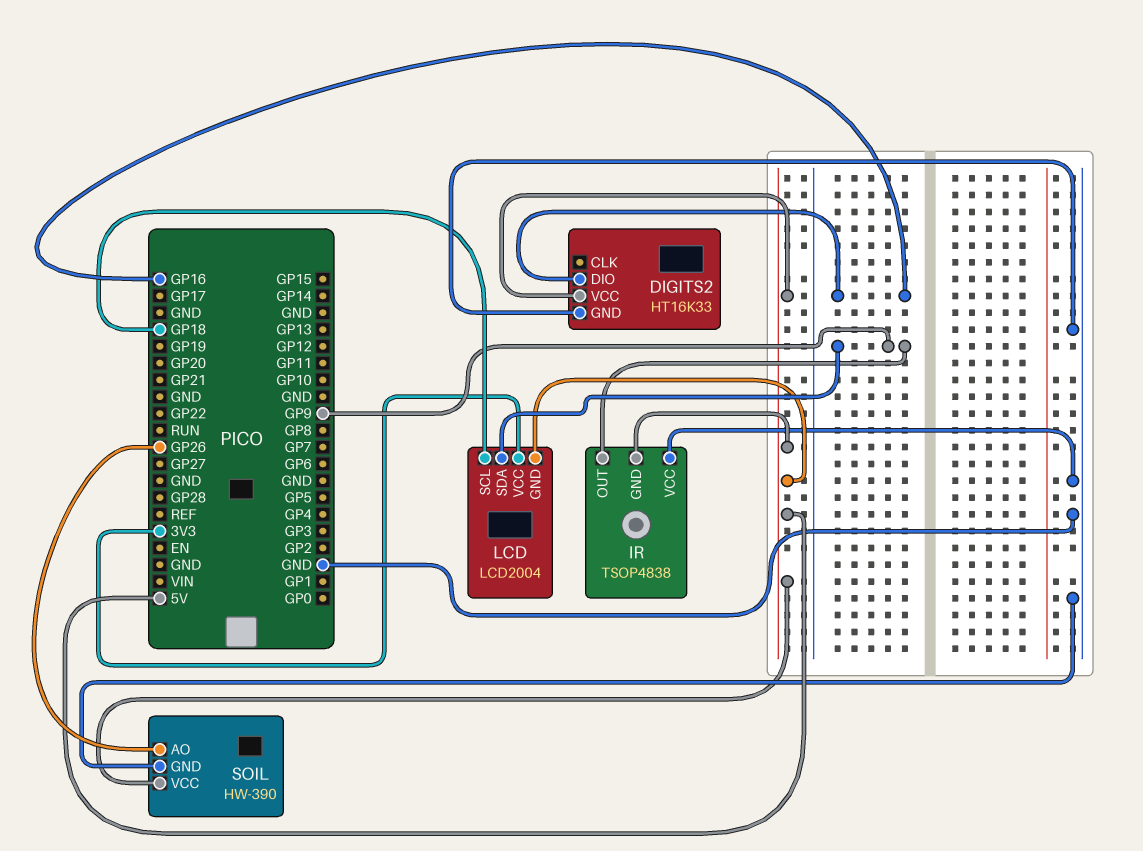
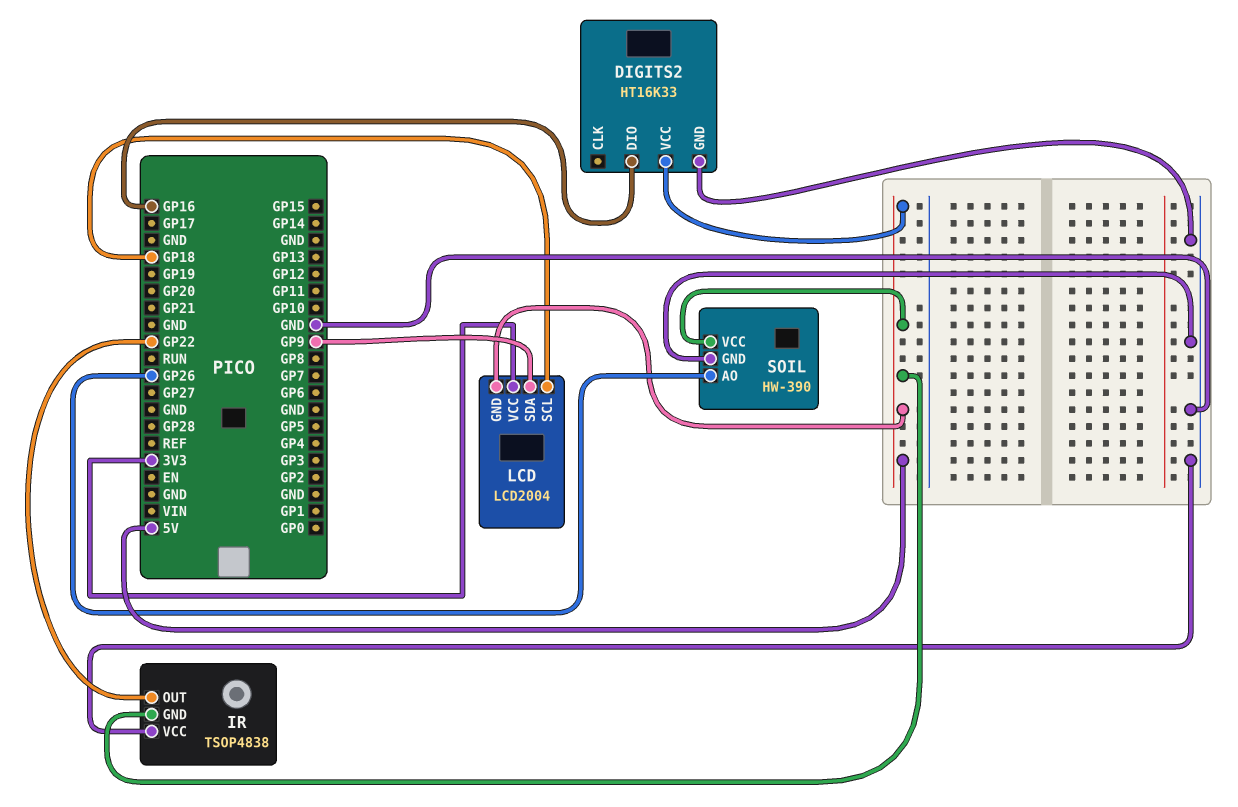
IR pin OUT: GP9 -> GP22

